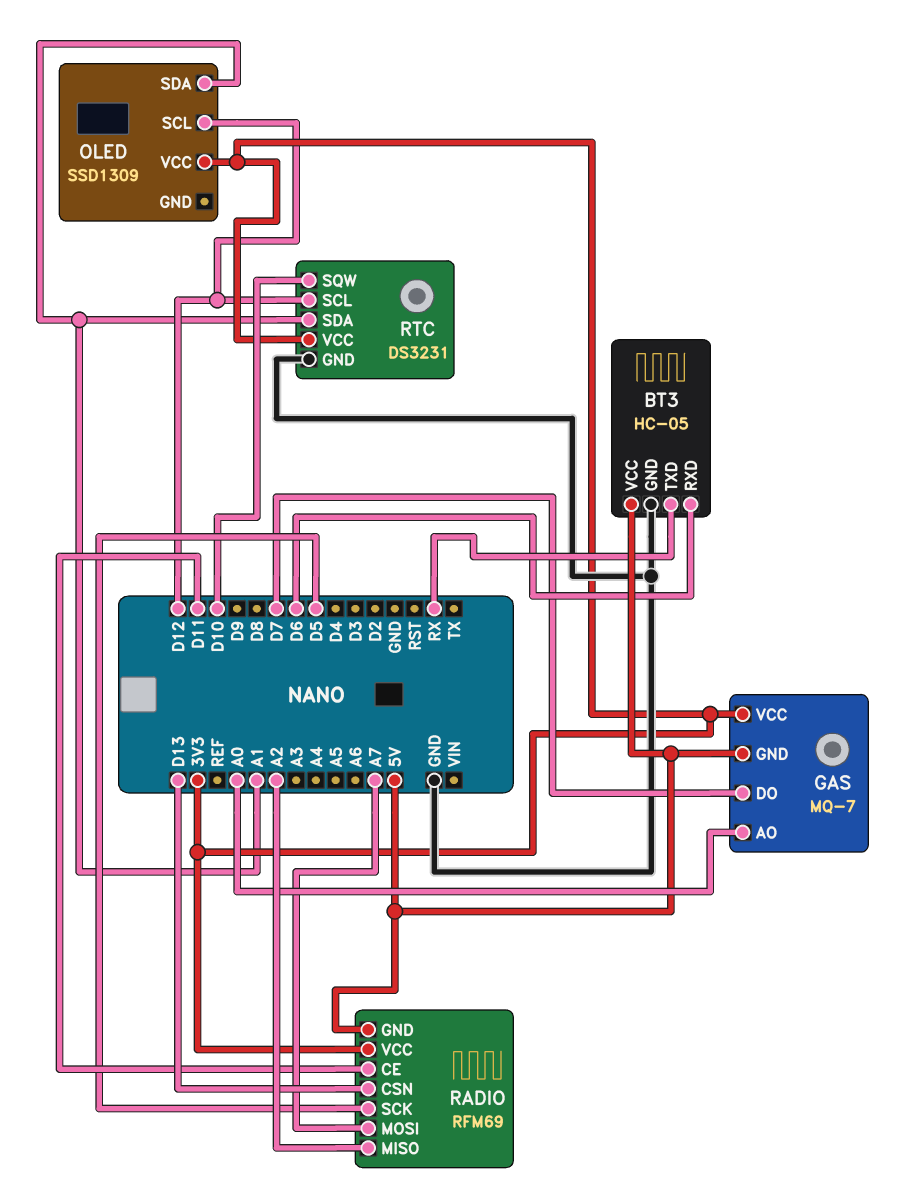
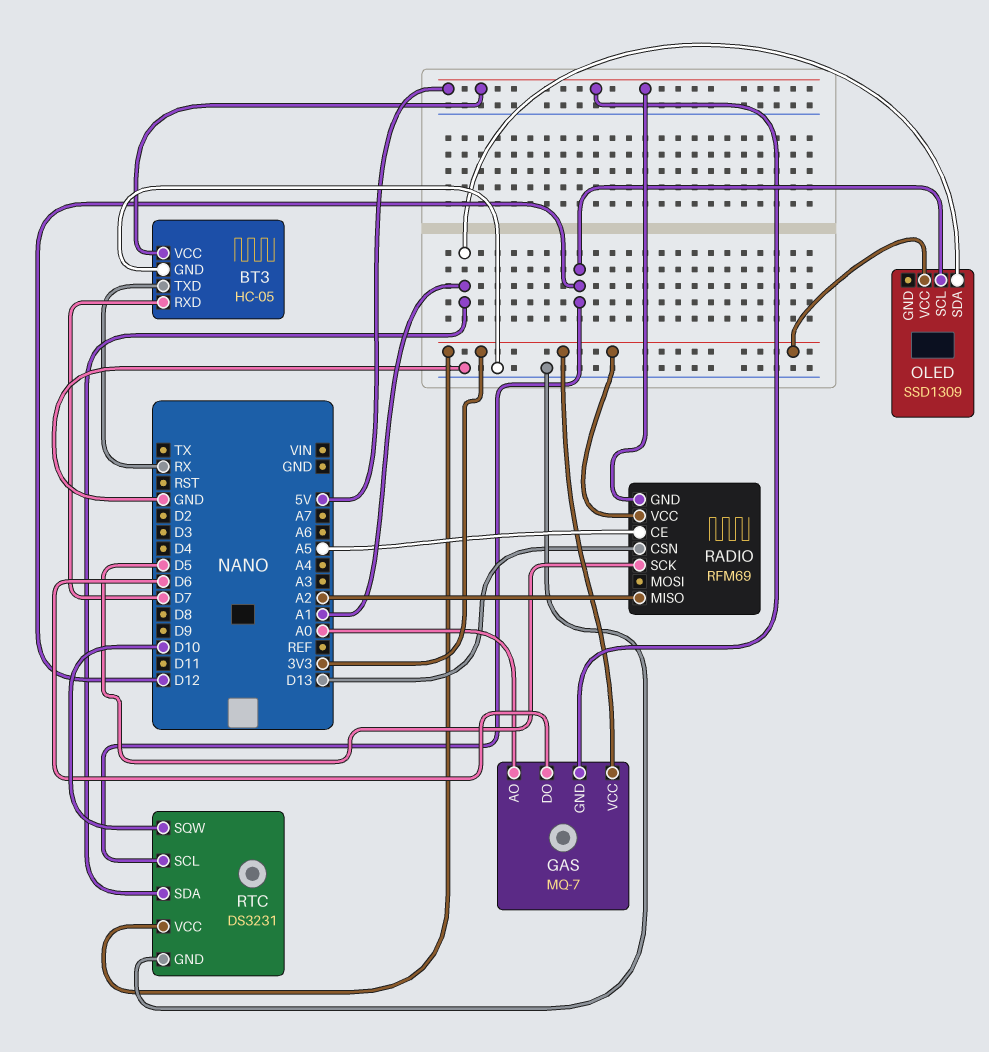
BT3 pin RXD: D6 -> D7
GAS pin DO: D7 -> D6
RADIO pin CE: D11 -> A5
RADIO pin MOSI: A7 -> none

